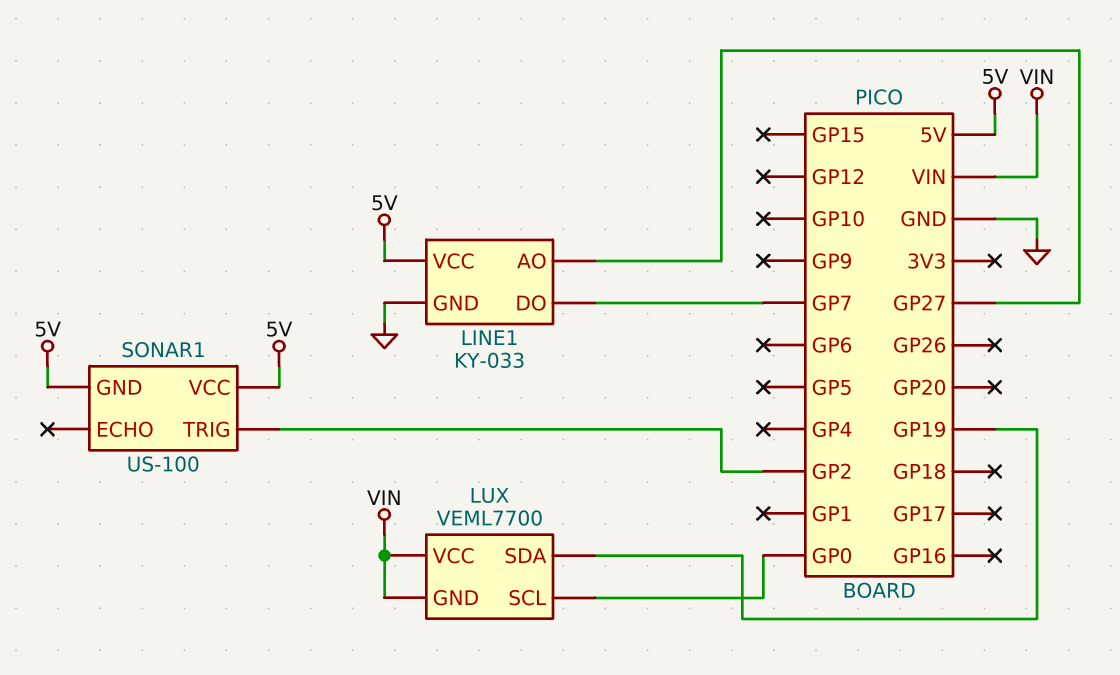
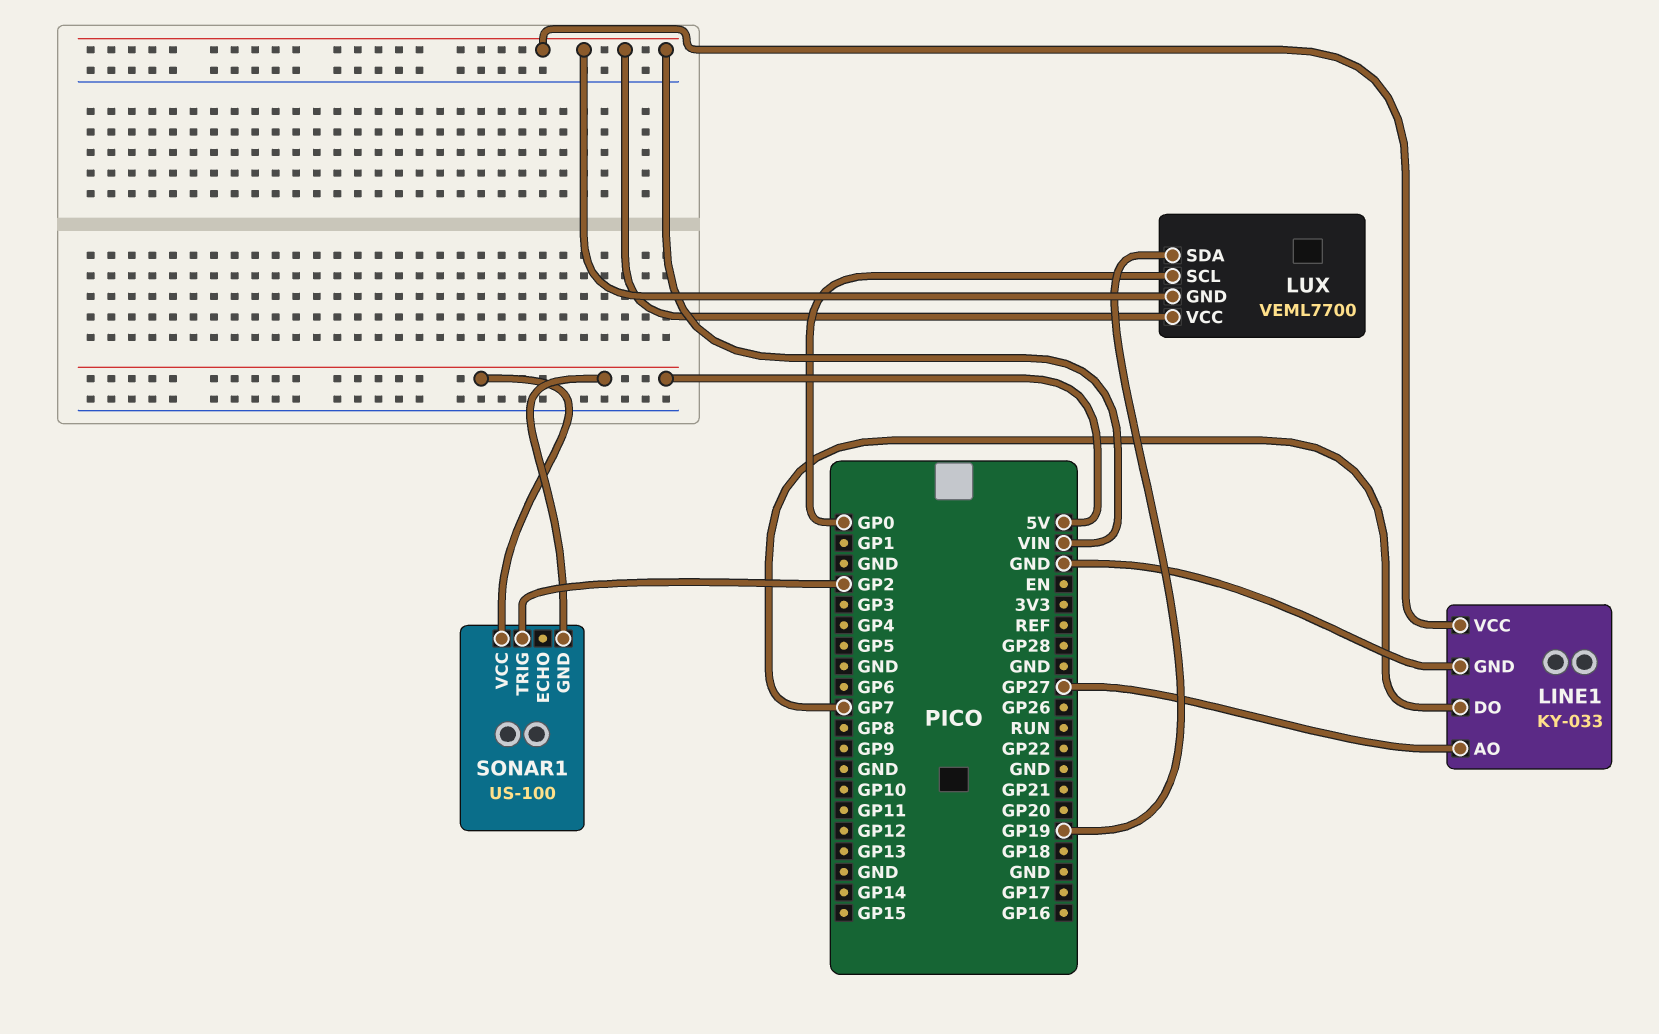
LINE1 pin VCC: 5V -> VIN

